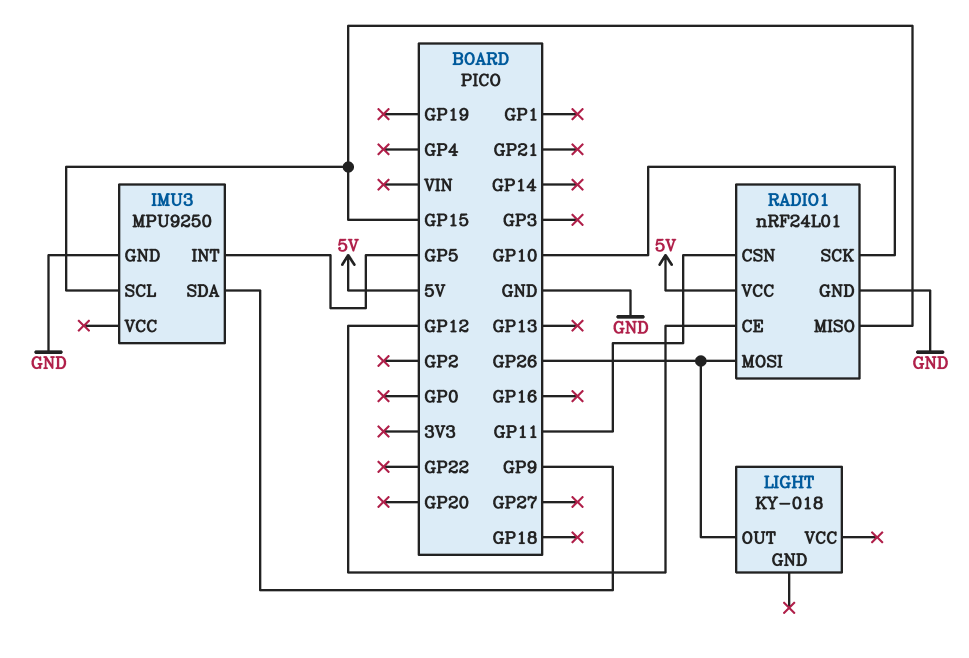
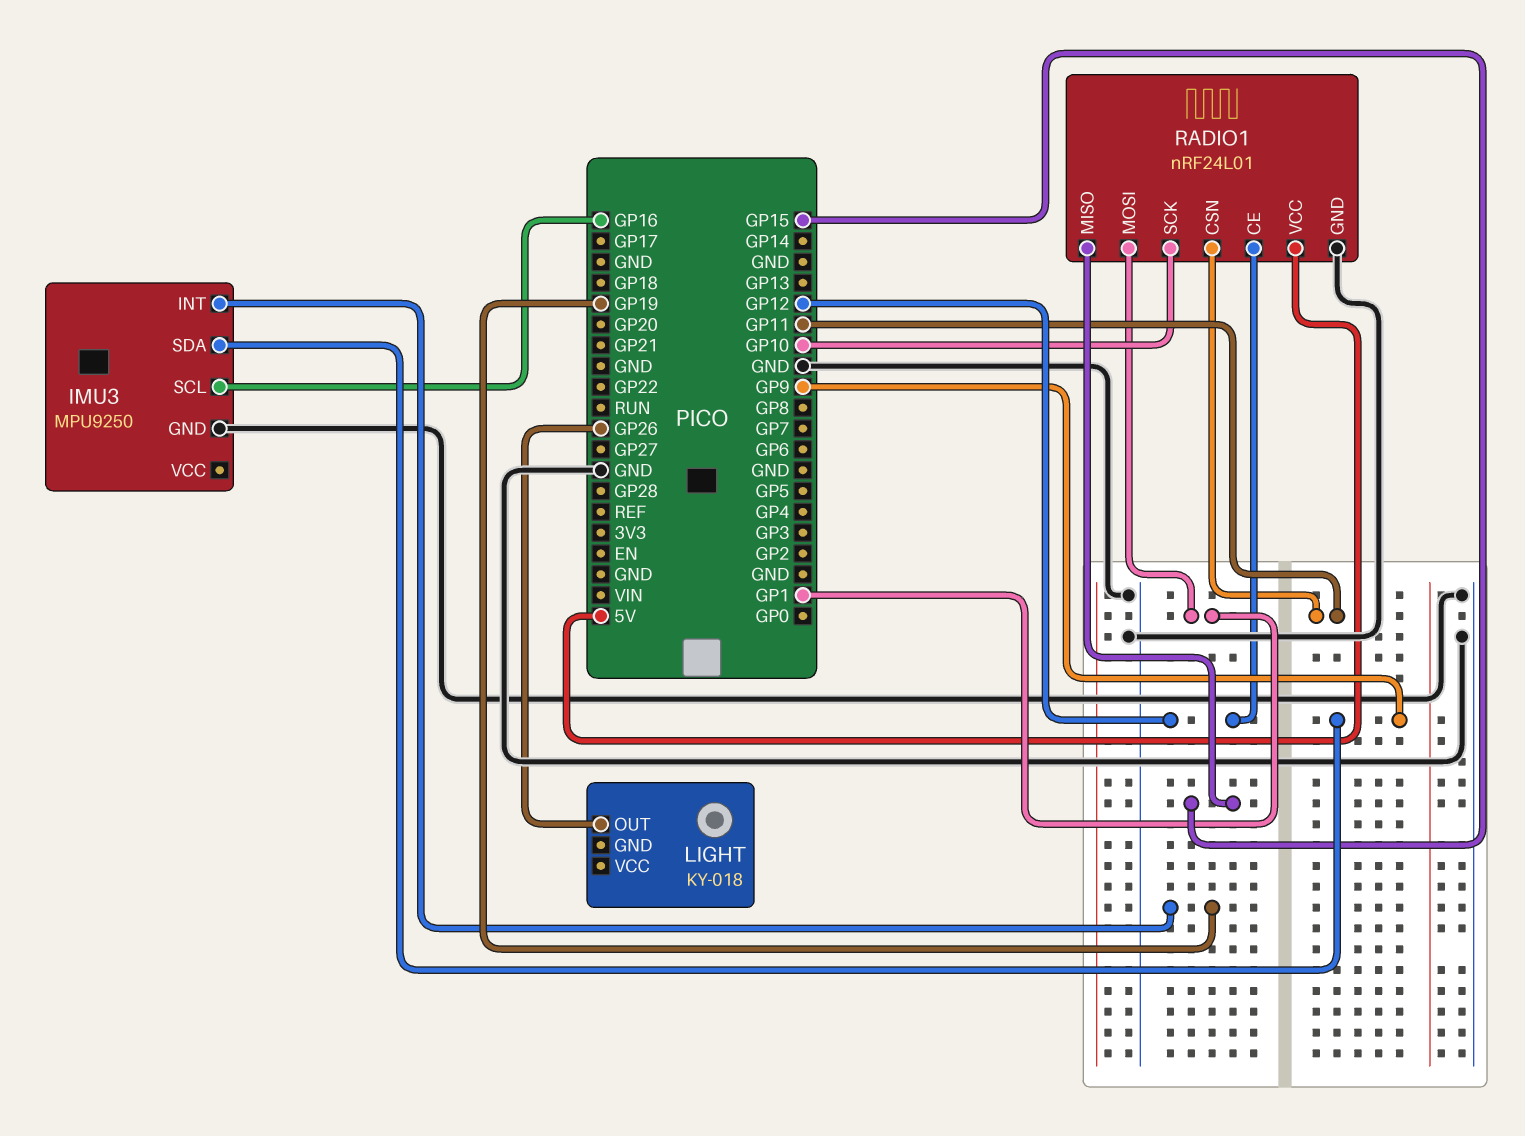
IMU3 pin INT: GP5 -> GP19
IMU3 pin SCL: GP15 -> GP16
RADIO1 pin MOSI: GP26 -> GP1

